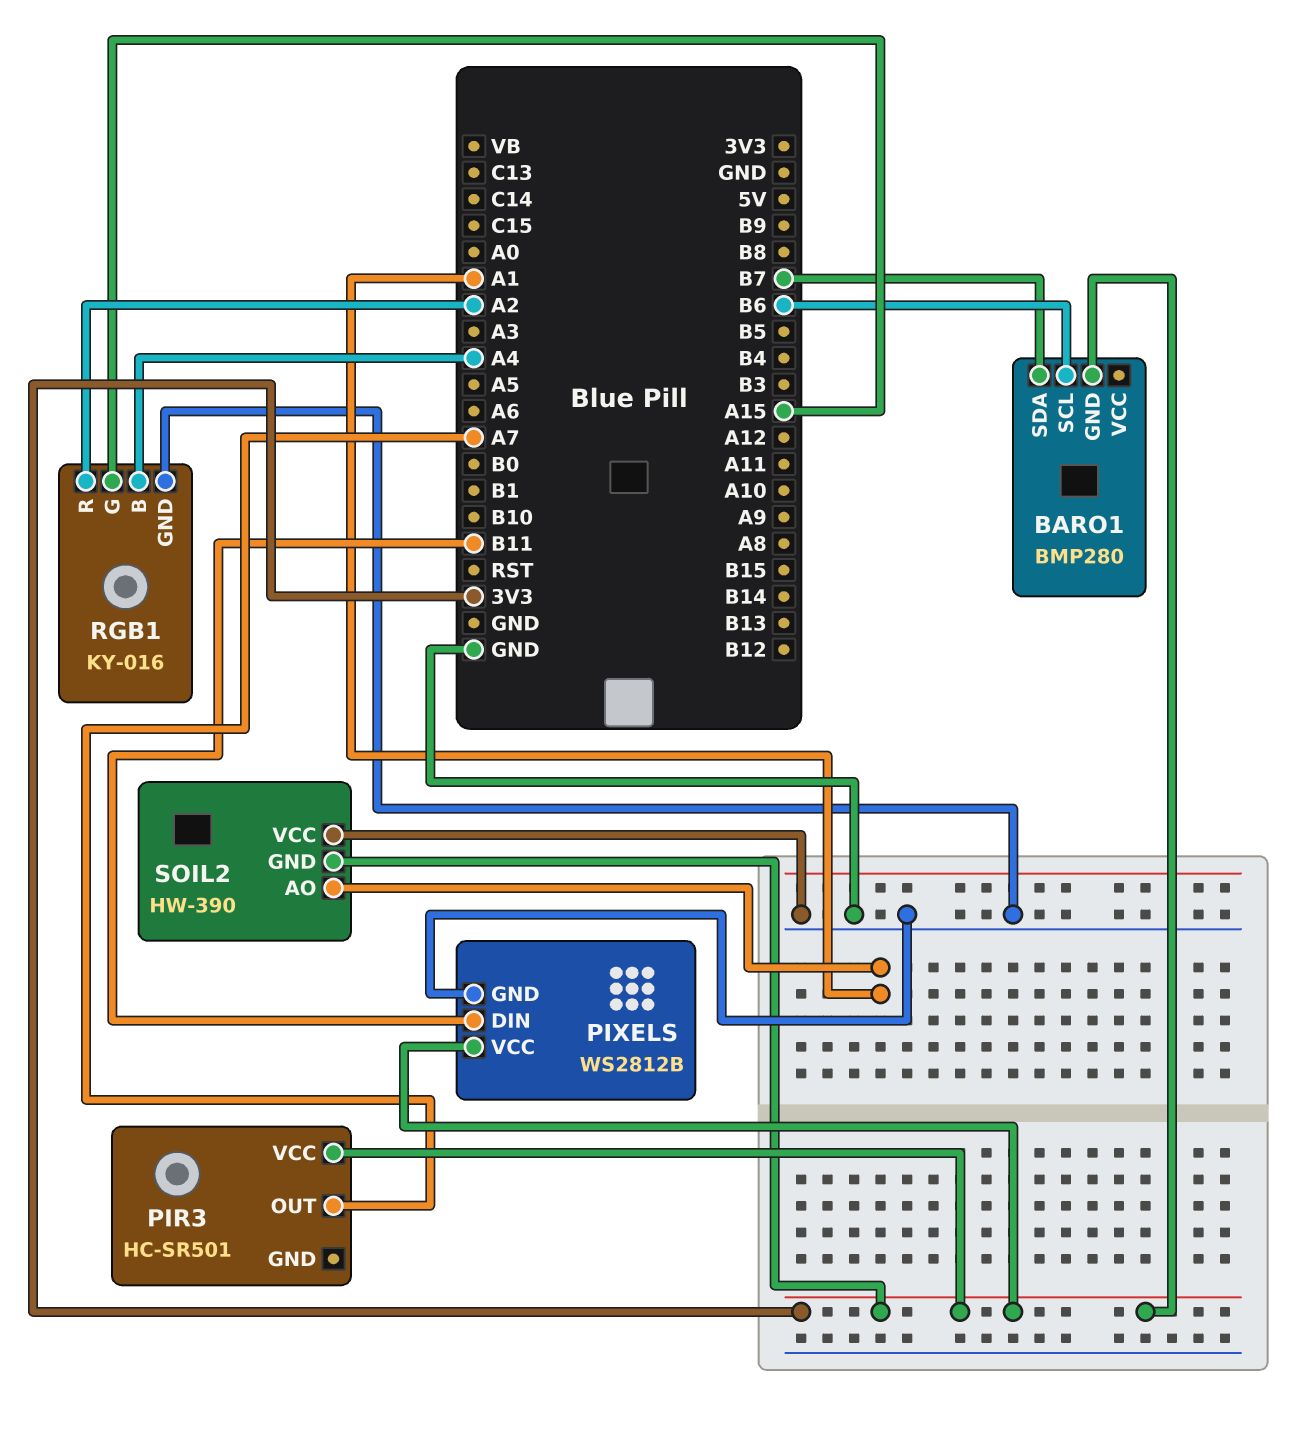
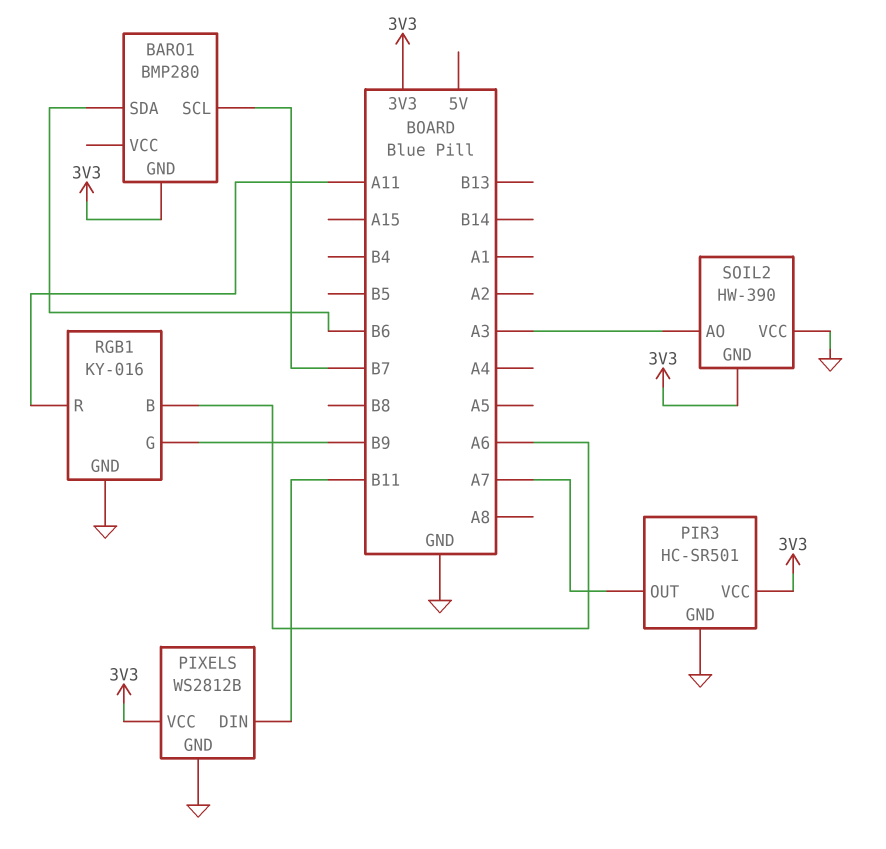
BARO1 pin SCL: B6 -> B7
BARO1 pin SDA: B7 -> B6
PIR3 pin GND: none -> GND
RGB1 pin B: A4 -> A6
RGB1 pin G: A15 -> B9
RGB1 pin R: A2 -> A11
SOIL2 pin AO: A1 -> A3

